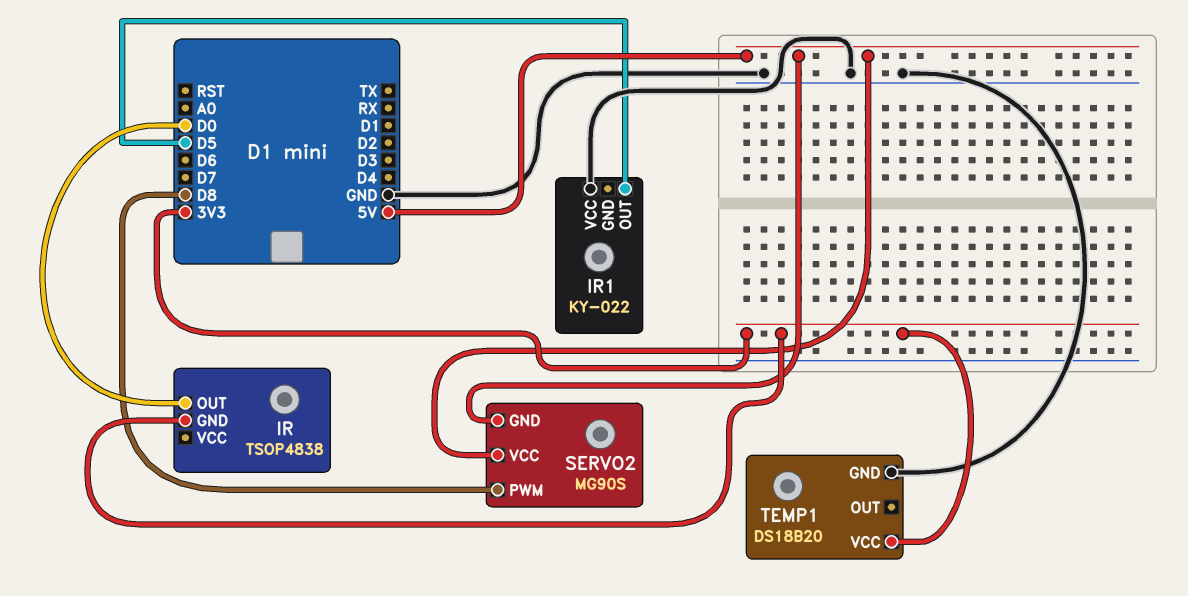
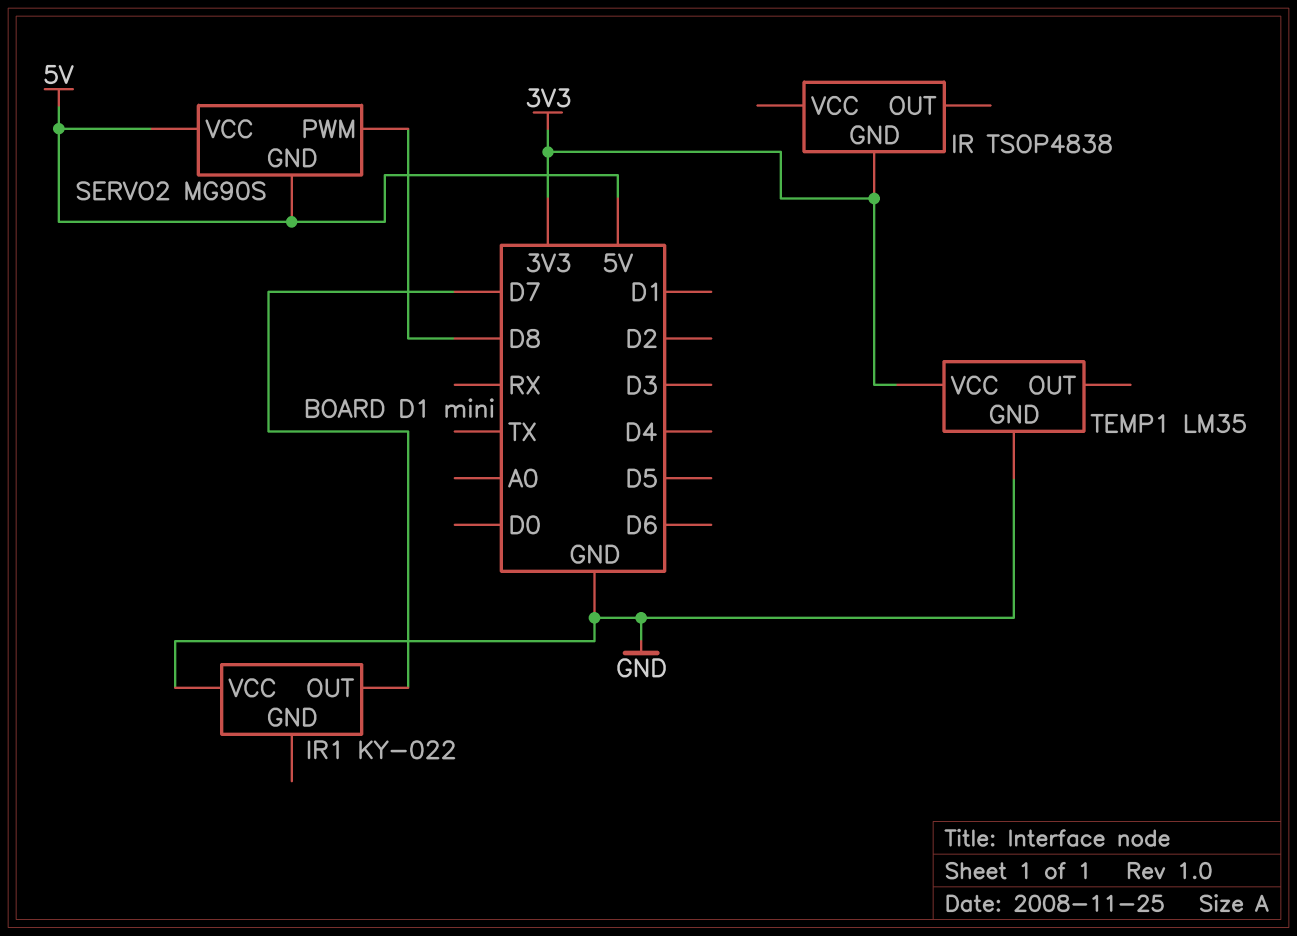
IR pin OUT: D0 -> none
IR1 pin OUT: D5 -> D7
TEMP1: DS18B20 -> LM35

